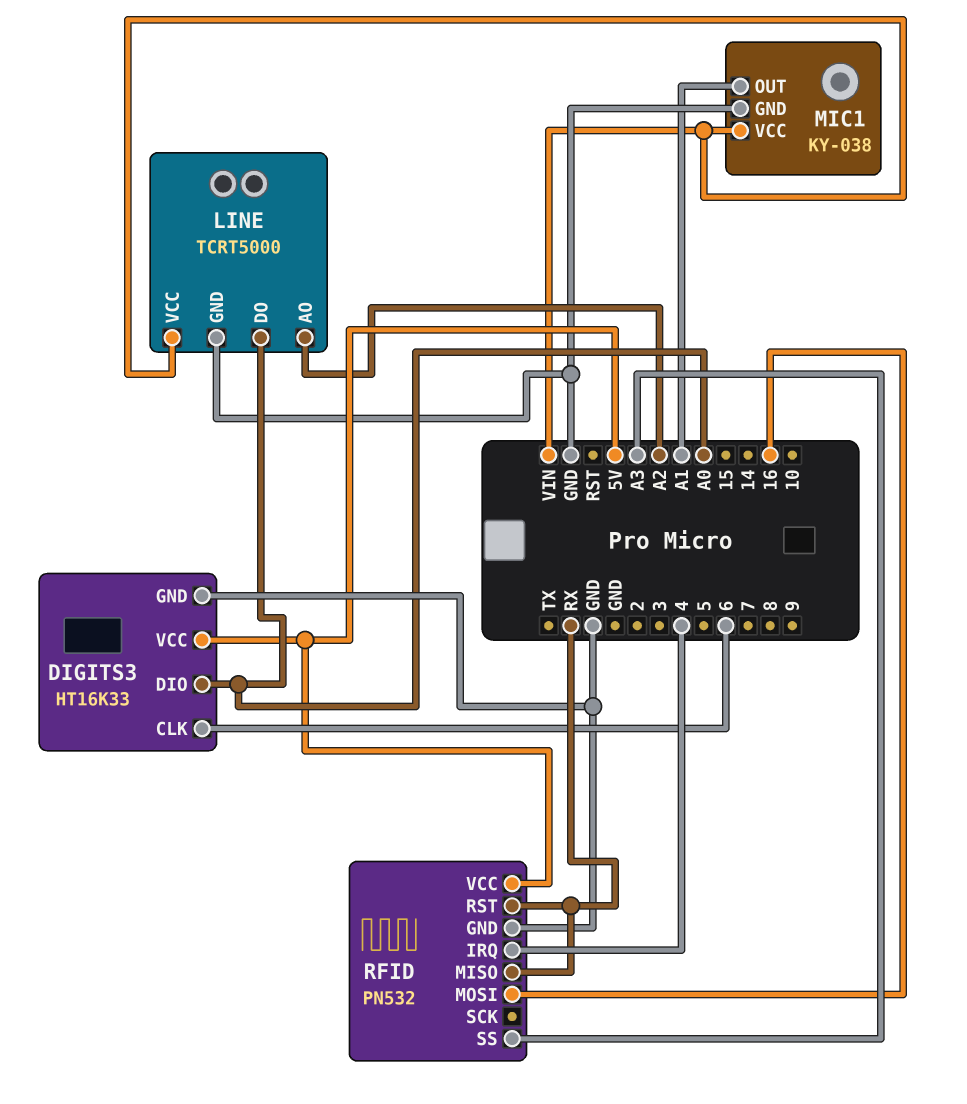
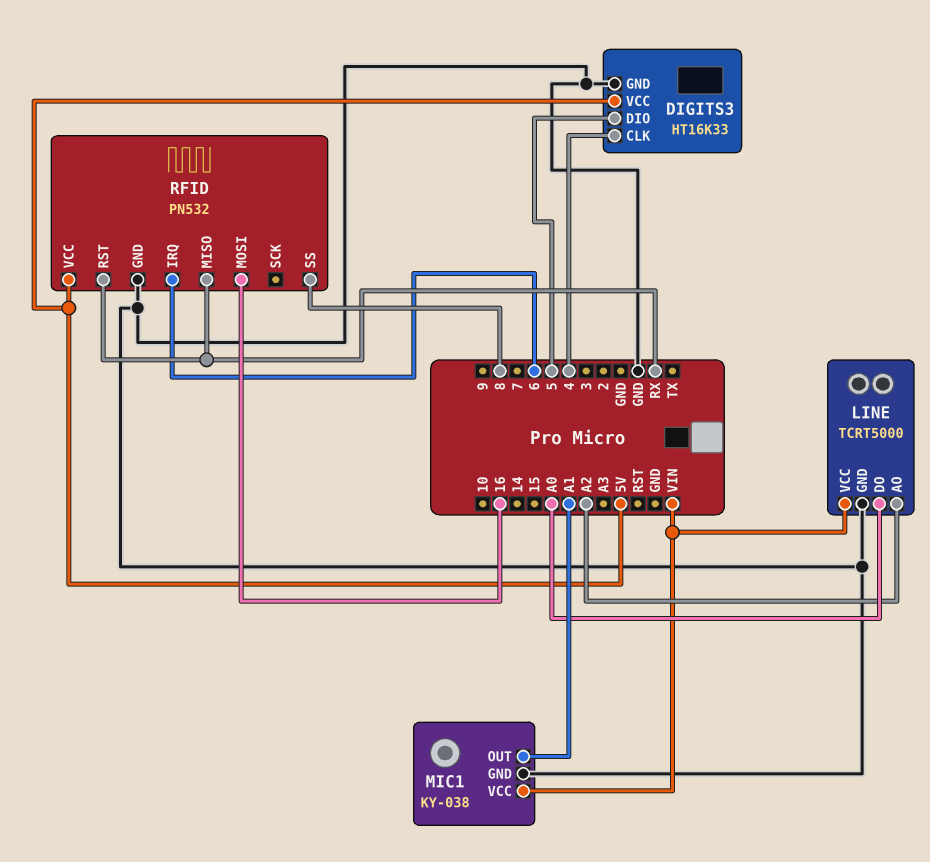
DIGITS3 pin CLK: 6 -> 4
DIGITS3 pin DIO: A0 -> 5
RFID pin IRQ: 4 -> 6
RFID pin SS: A3 -> 8

